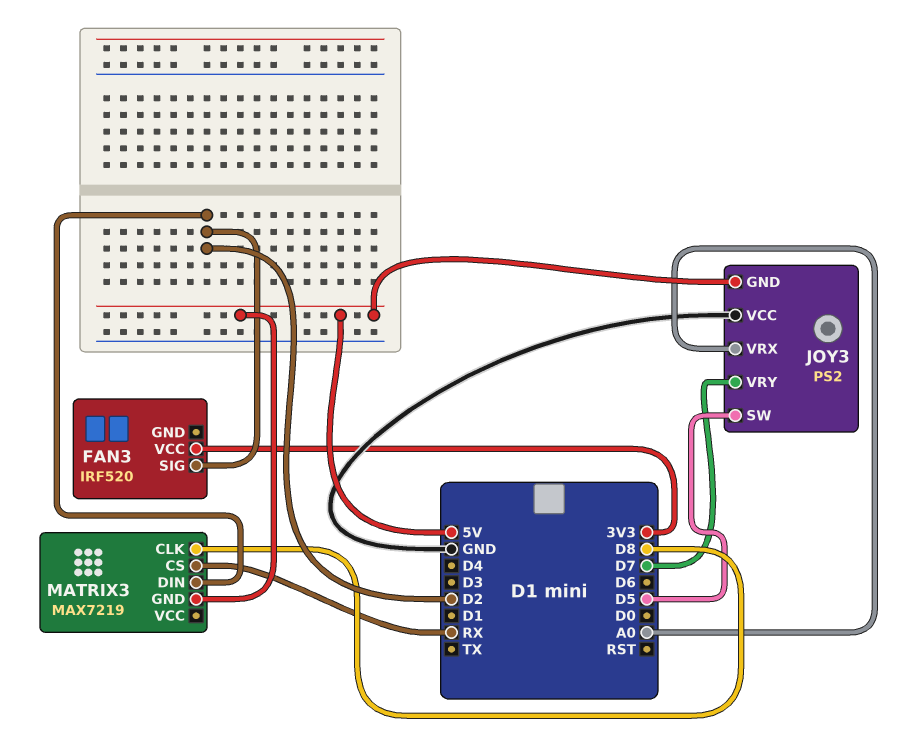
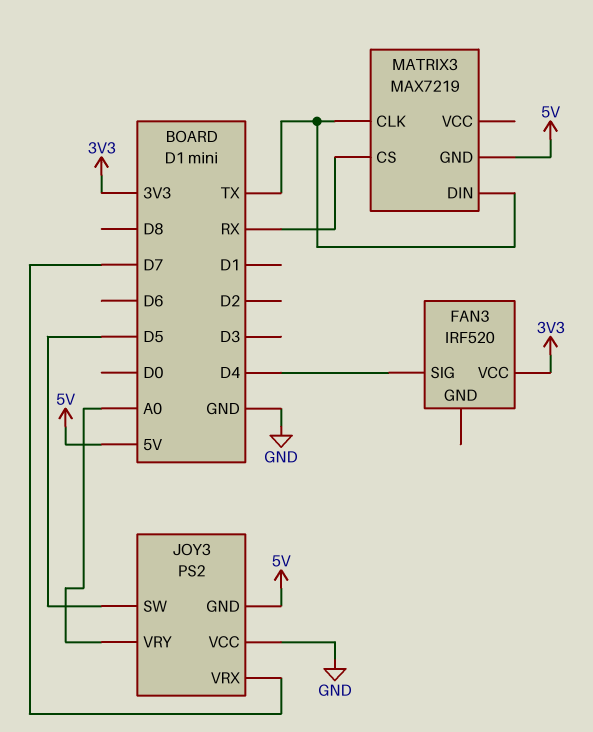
FAN3 pin SIG: D2 -> D4
JOY3 pin VRX: A0 -> D7
JOY3 pin VRY: D7 -> A0
MATRIX3 pin CLK: D8 -> TX
MATRIX3 pin DIN: D2 -> TX

